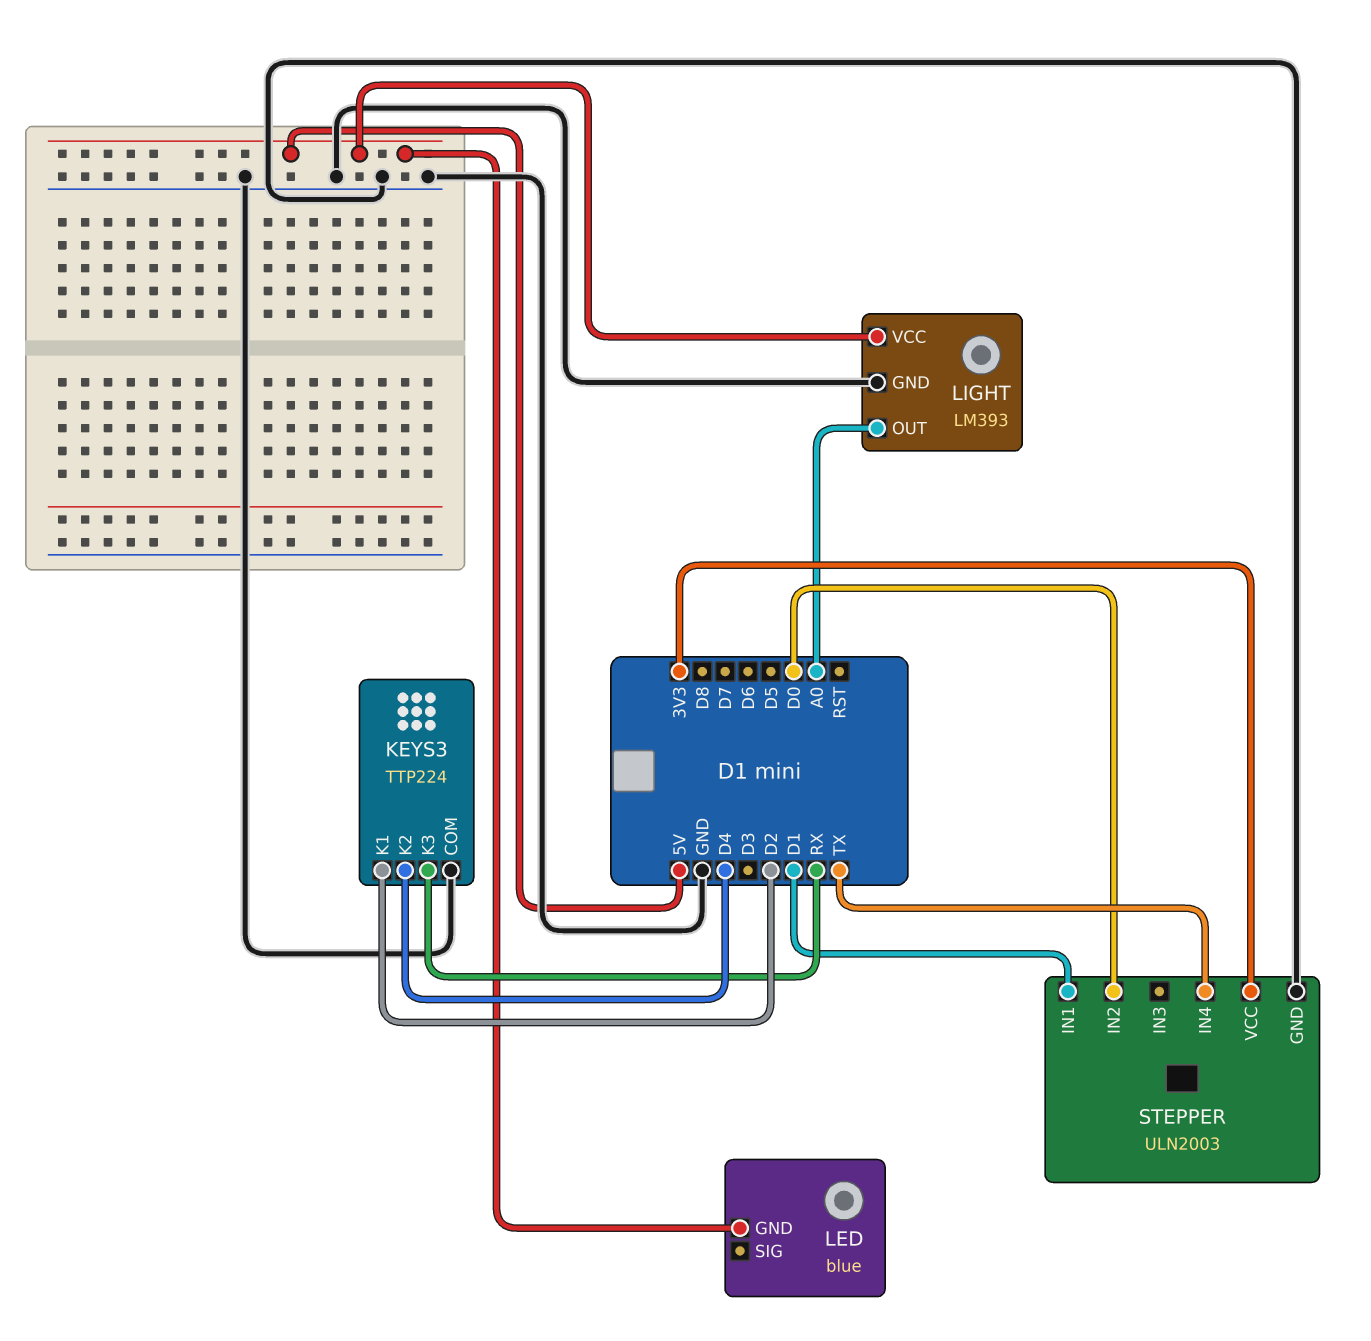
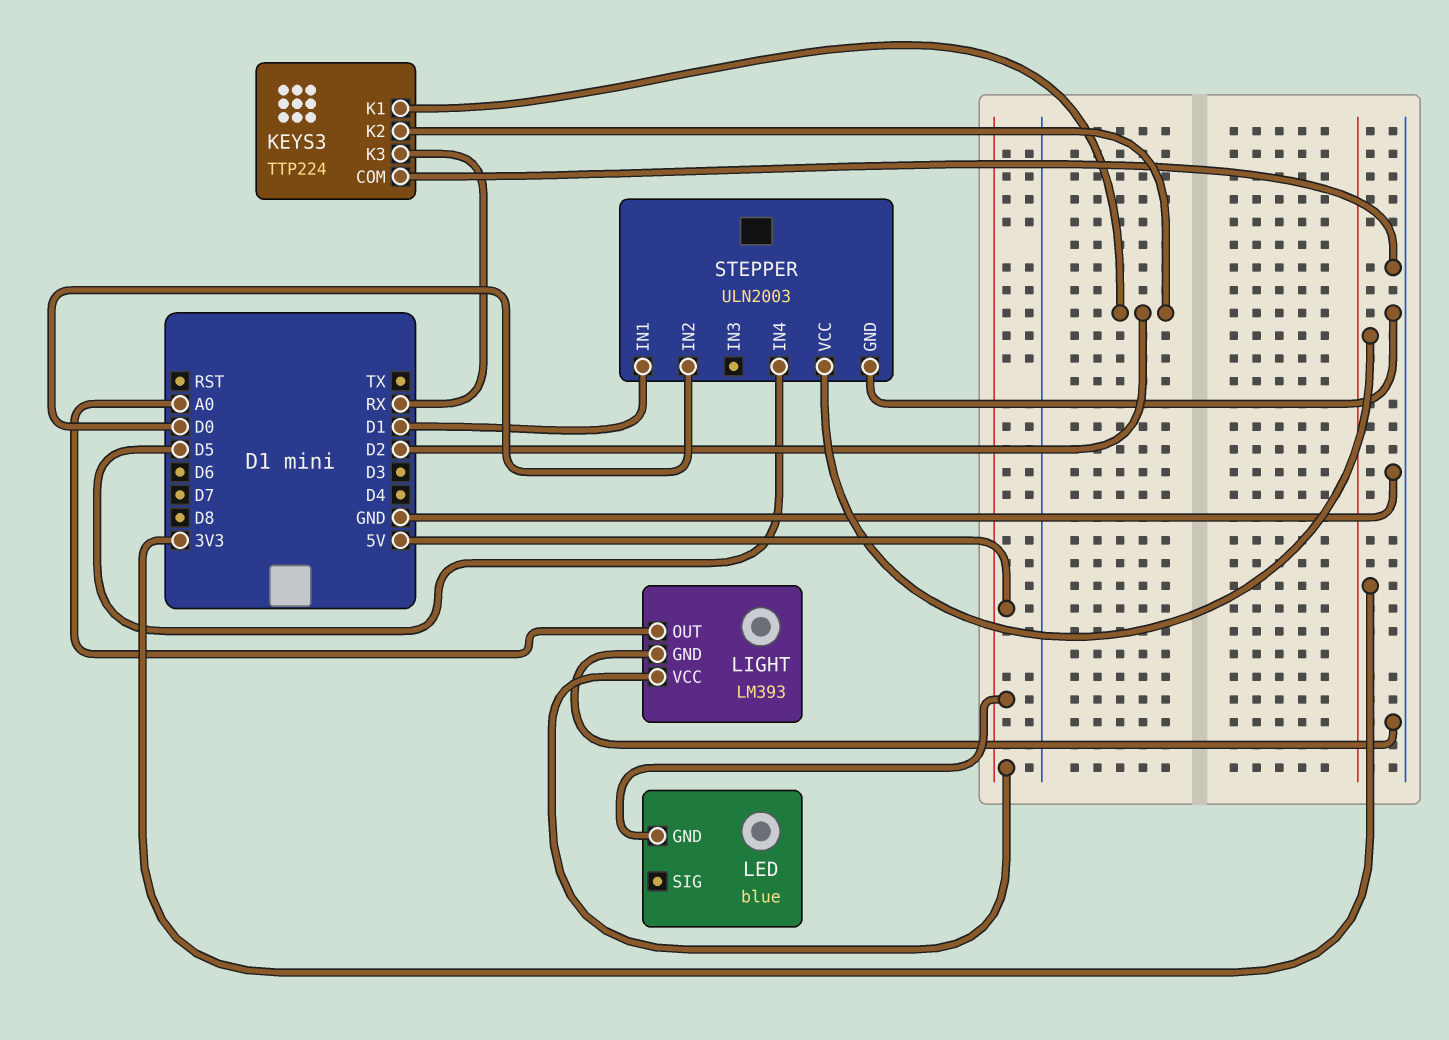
KEYS3 pin K2: D4 -> D2
STEPPER pin IN4: TX -> D5

